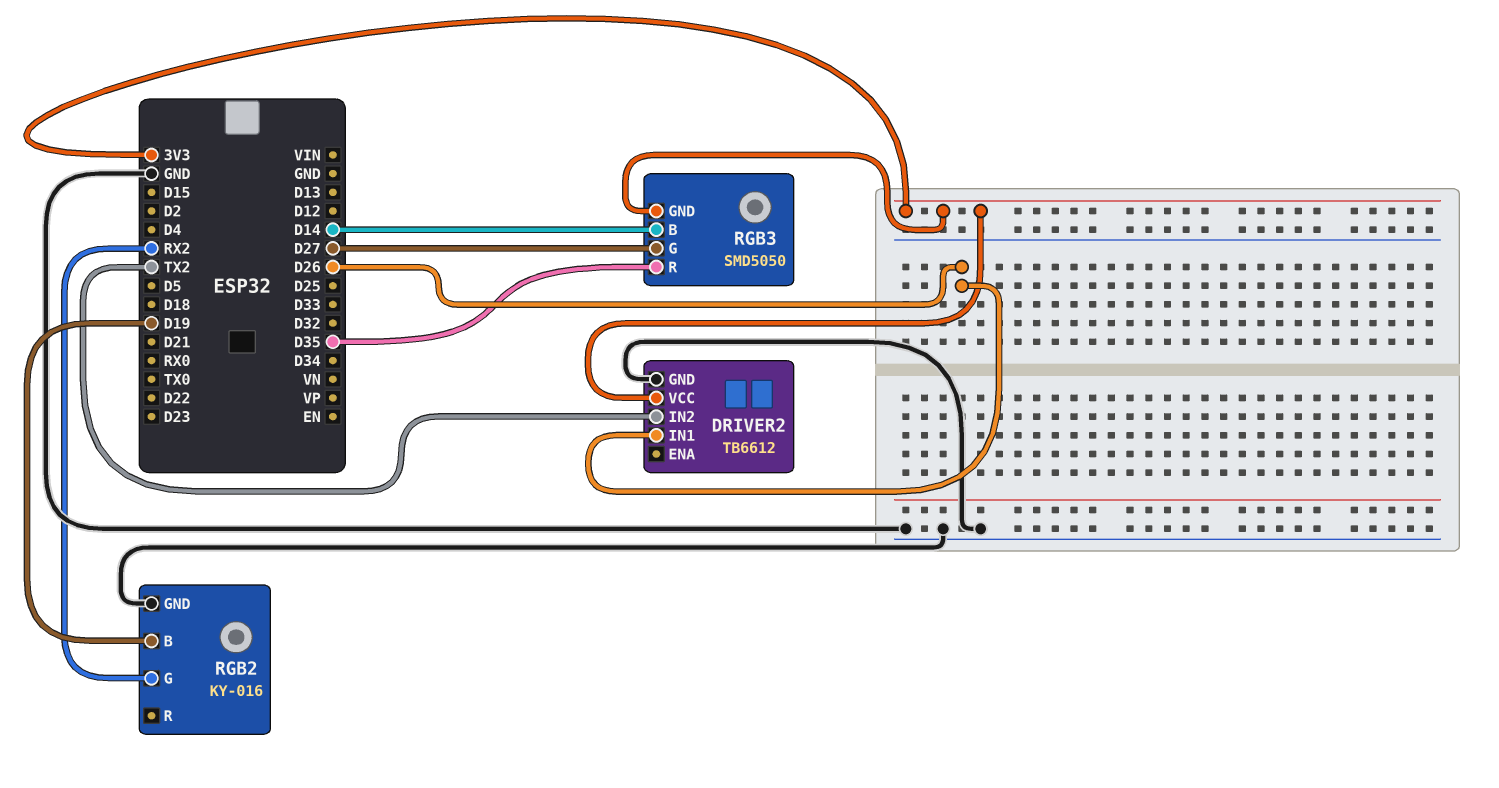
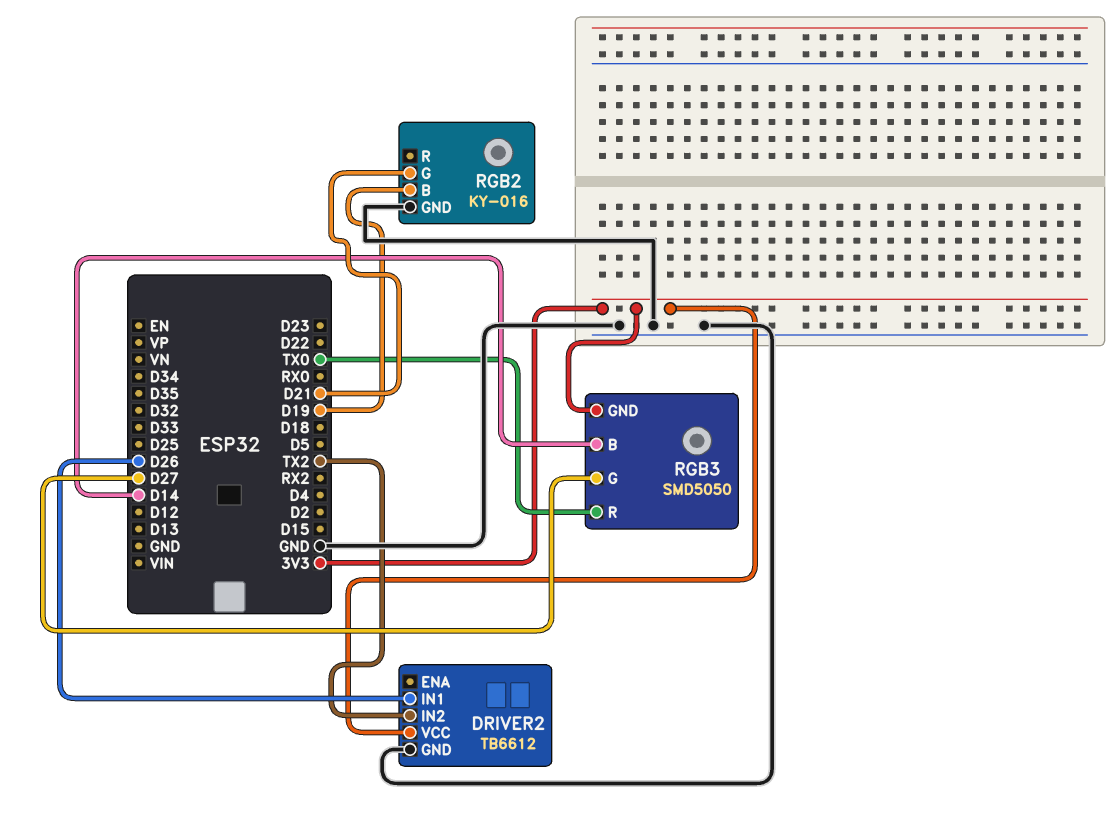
RGB2 pin G: RX2 -> D21
RGB3 pin R: D35 -> TX0

